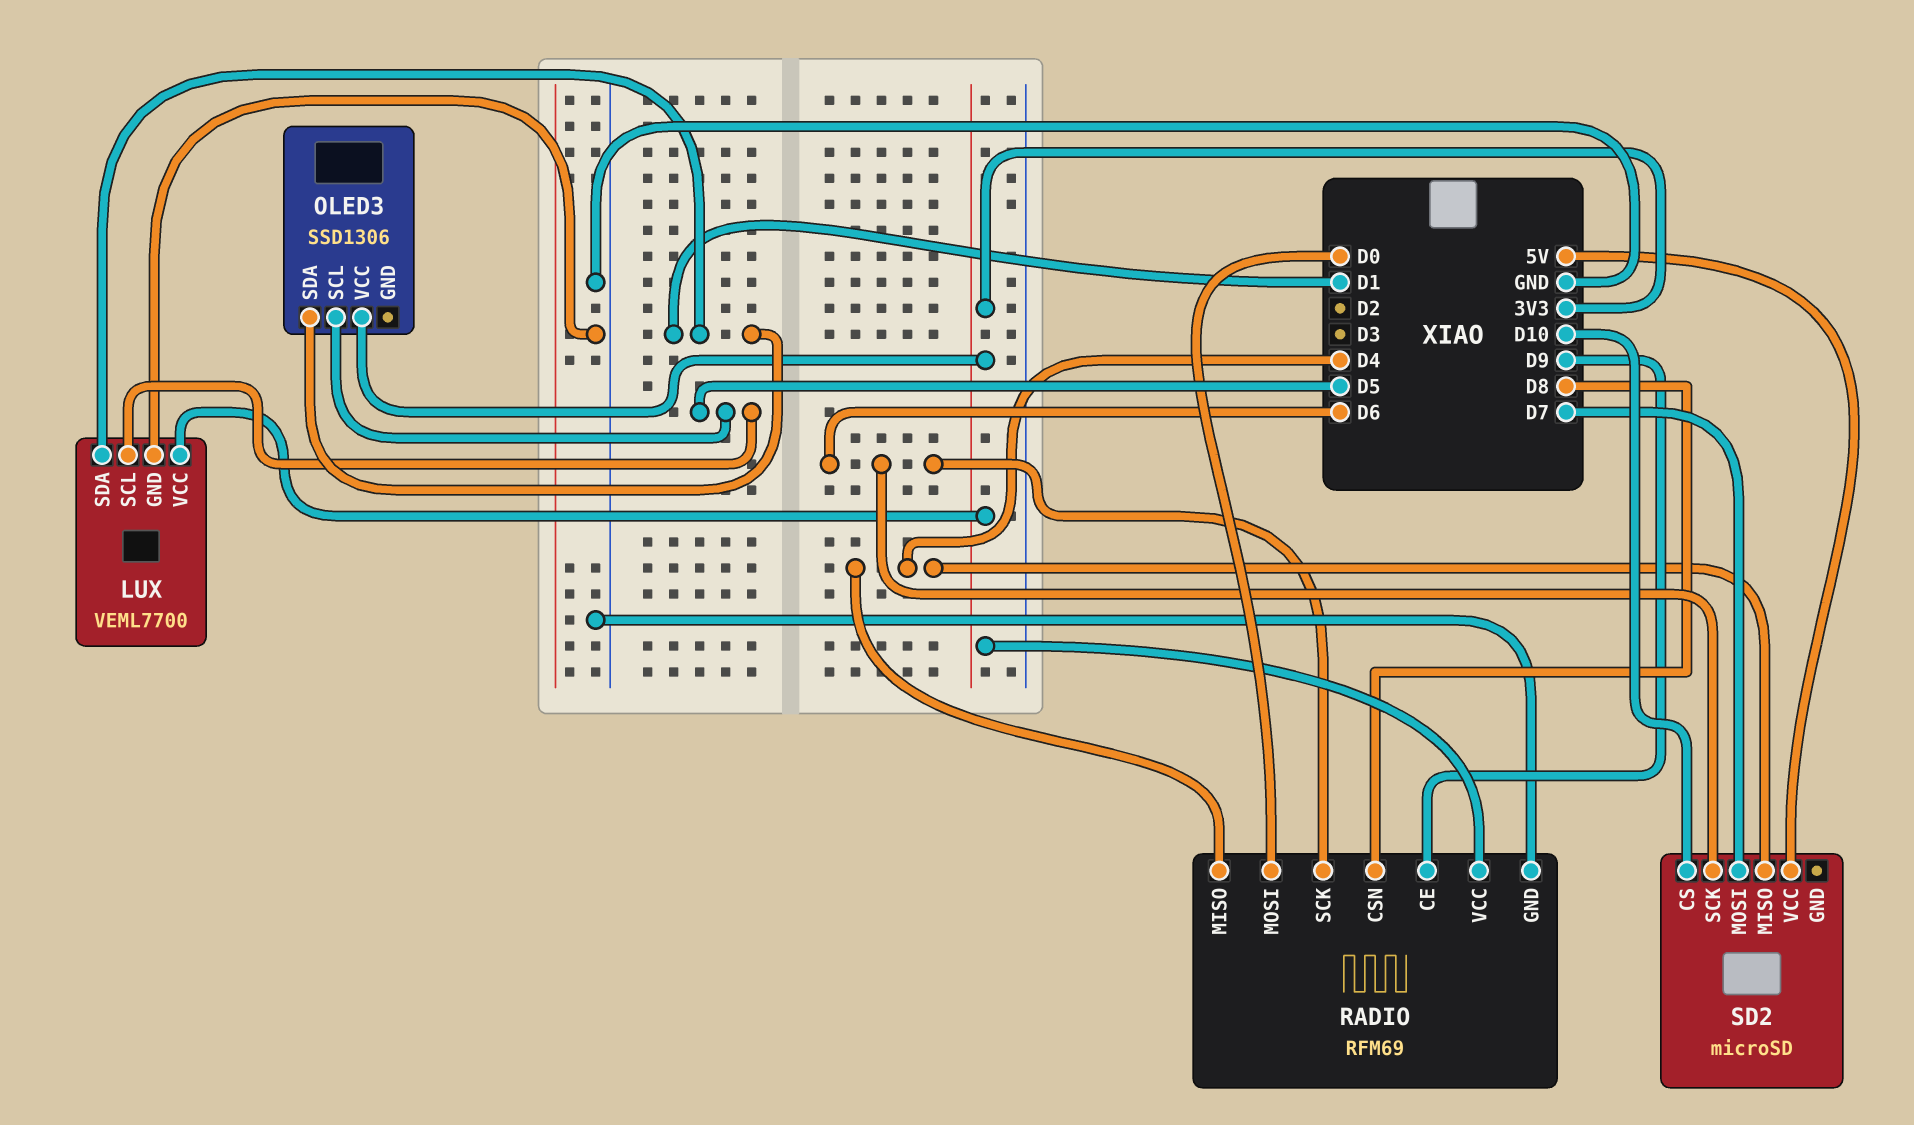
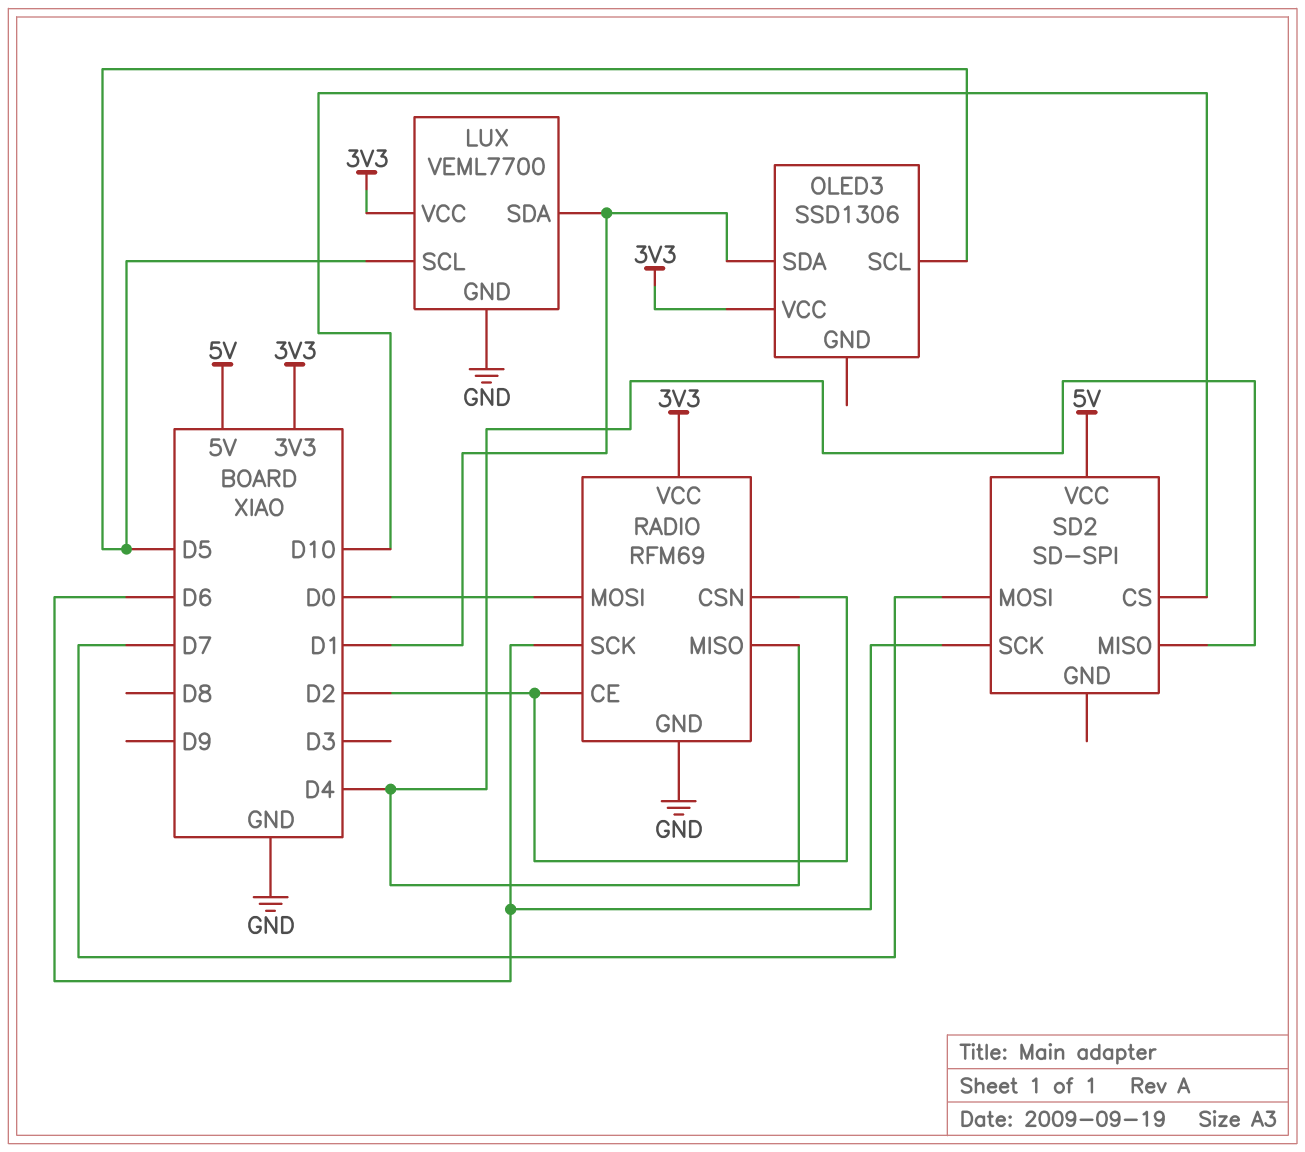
RADIO pin CE: D9 -> D2
RADIO pin CSN: D8 -> D2
SD2: microSD -> SD-SPI

